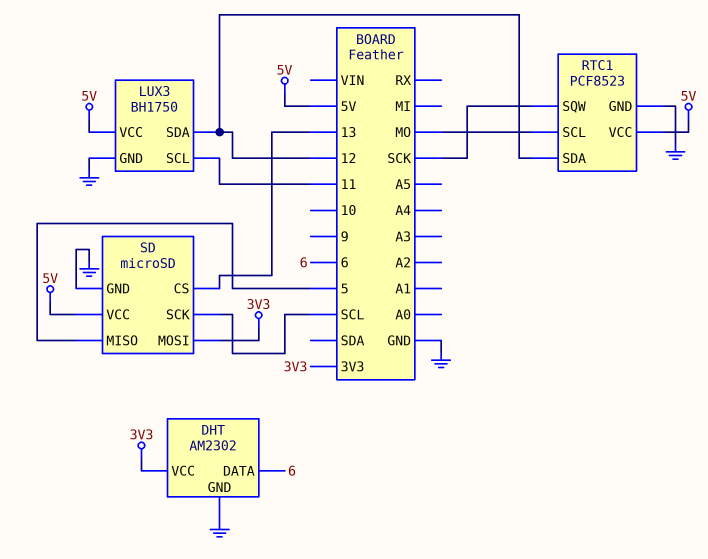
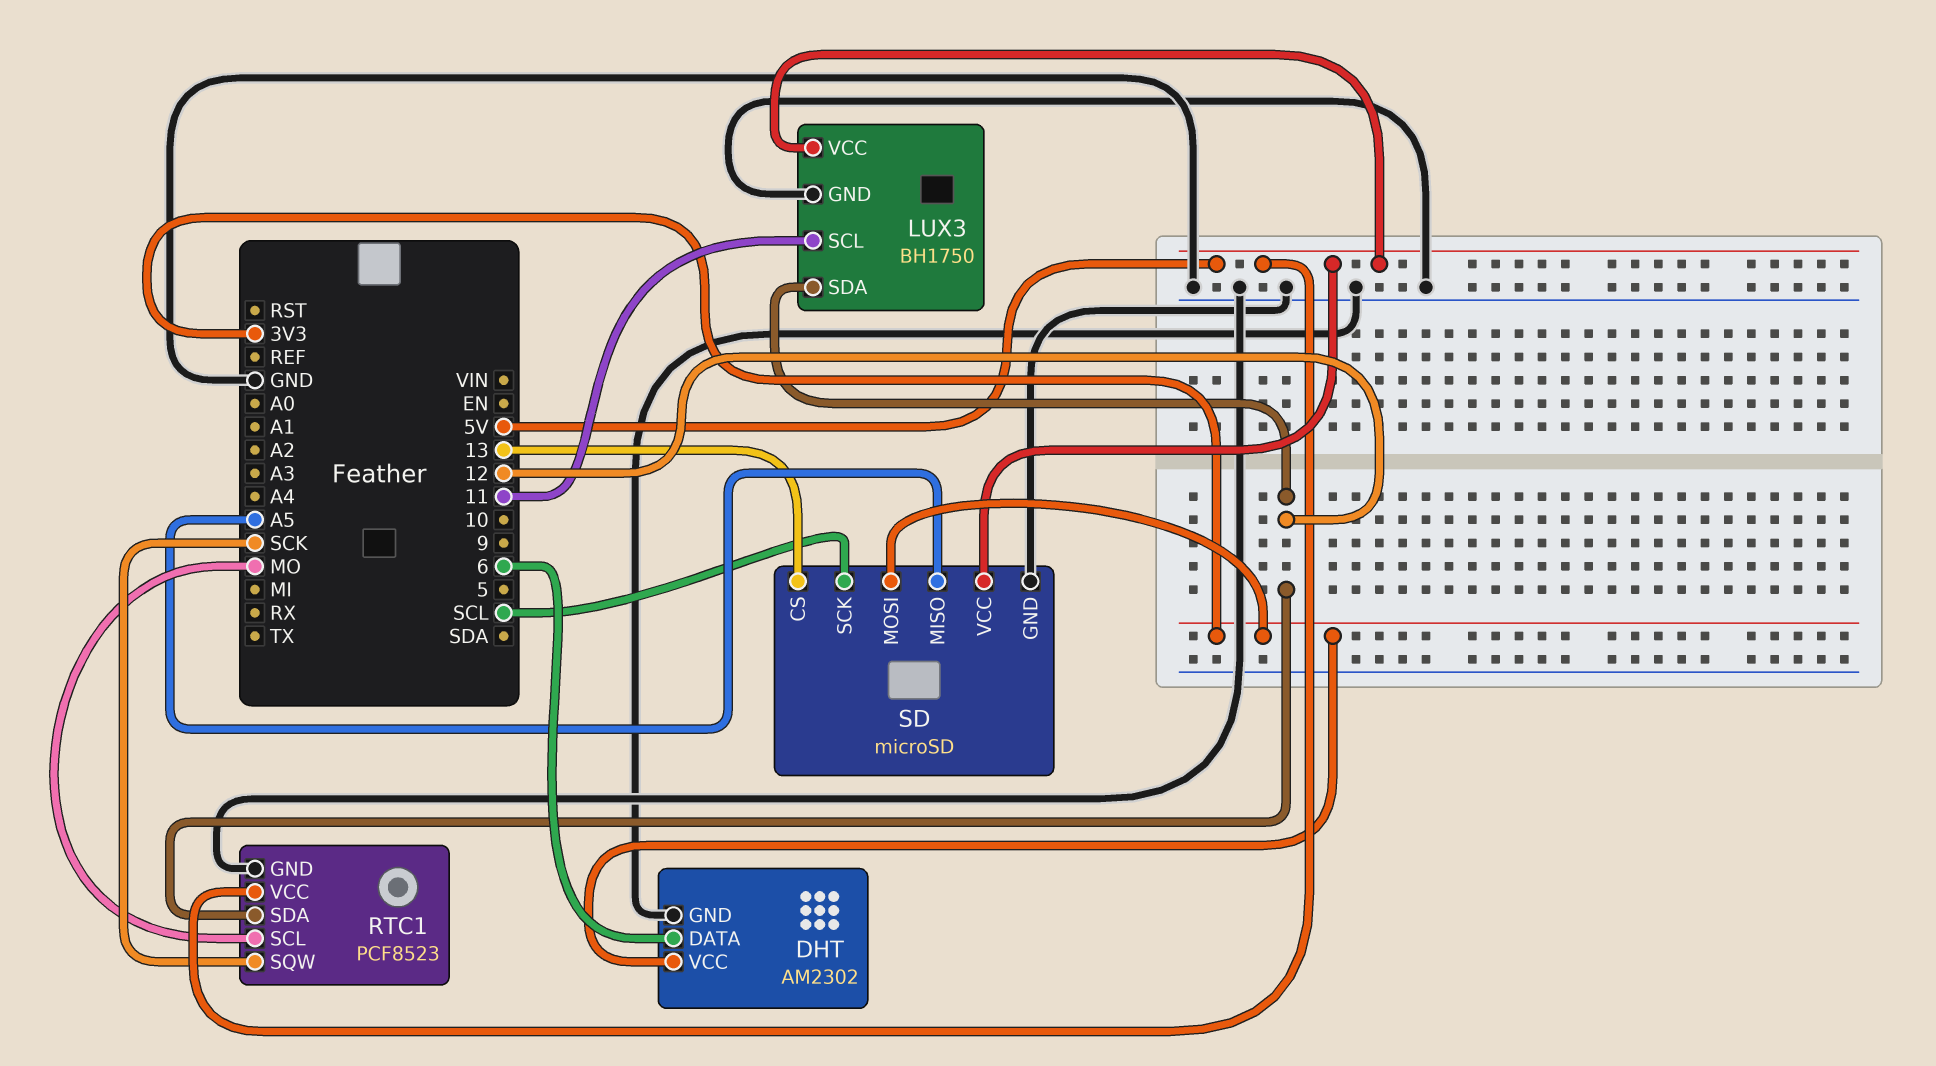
SD pin MISO: 5 -> A5

